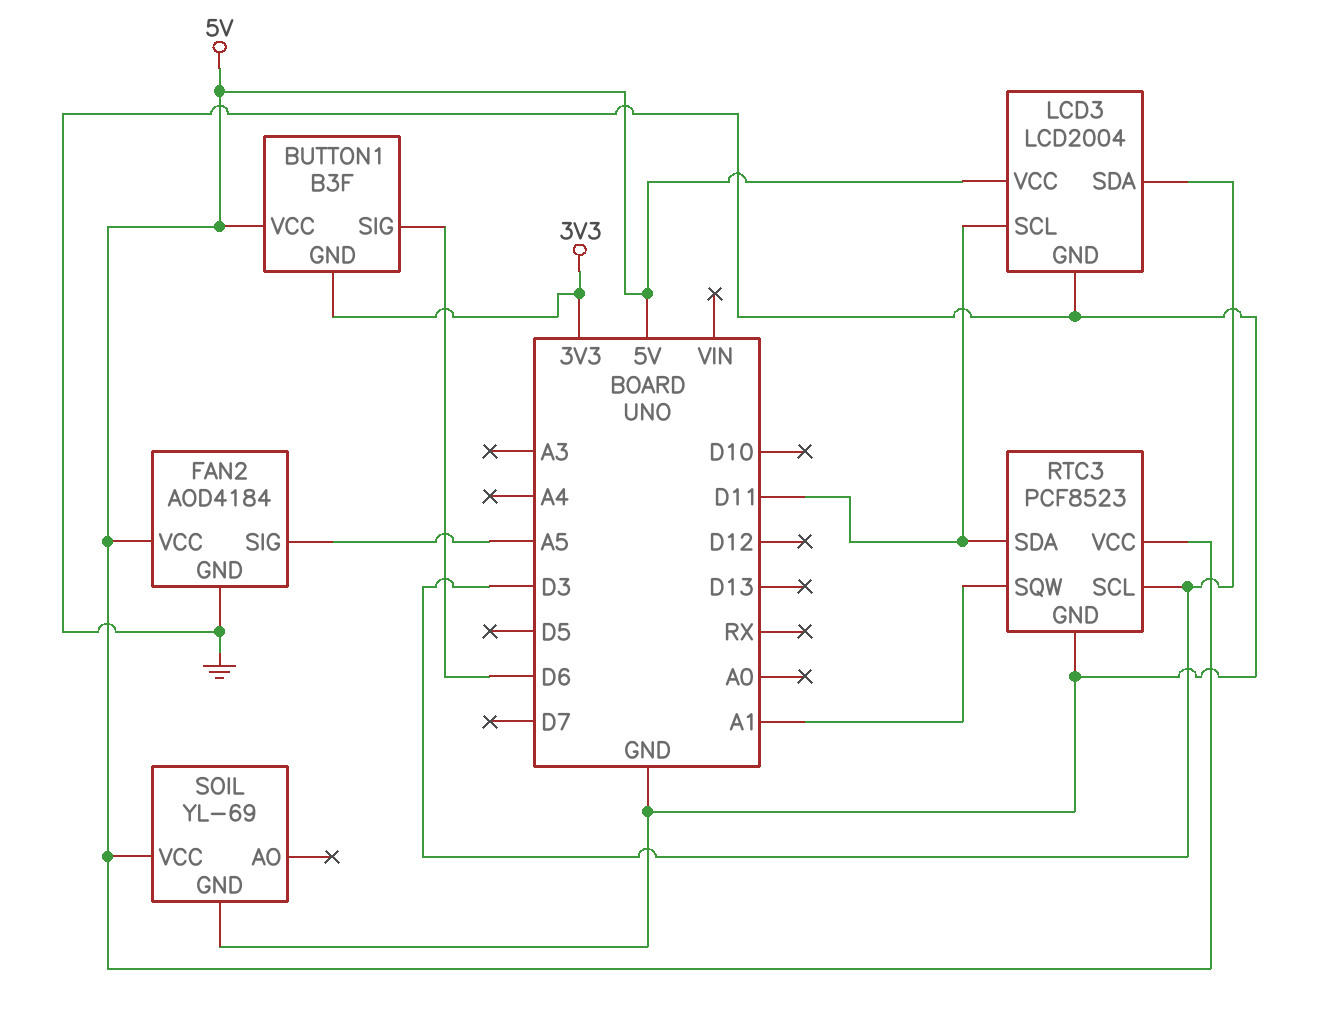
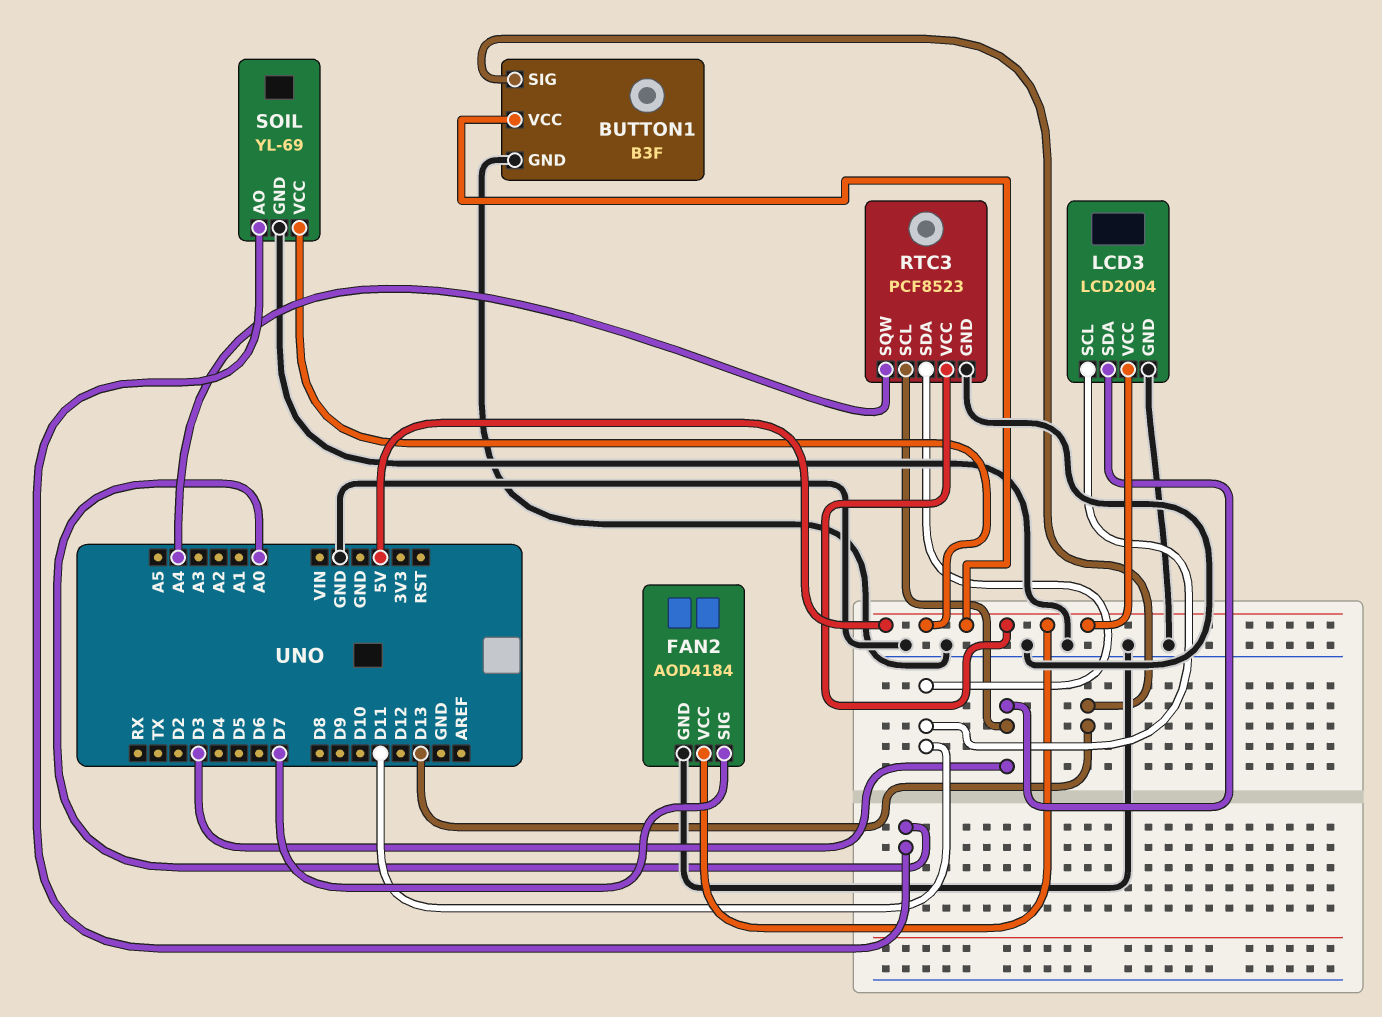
BUTTON1 pin GND: 3V3 -> GND
BUTTON1 pin SIG: D6 -> D13
FAN2 pin SIG: A5 -> D7
RTC3 pin SQW: A1 -> A4
SOIL pin AO: none -> A0

